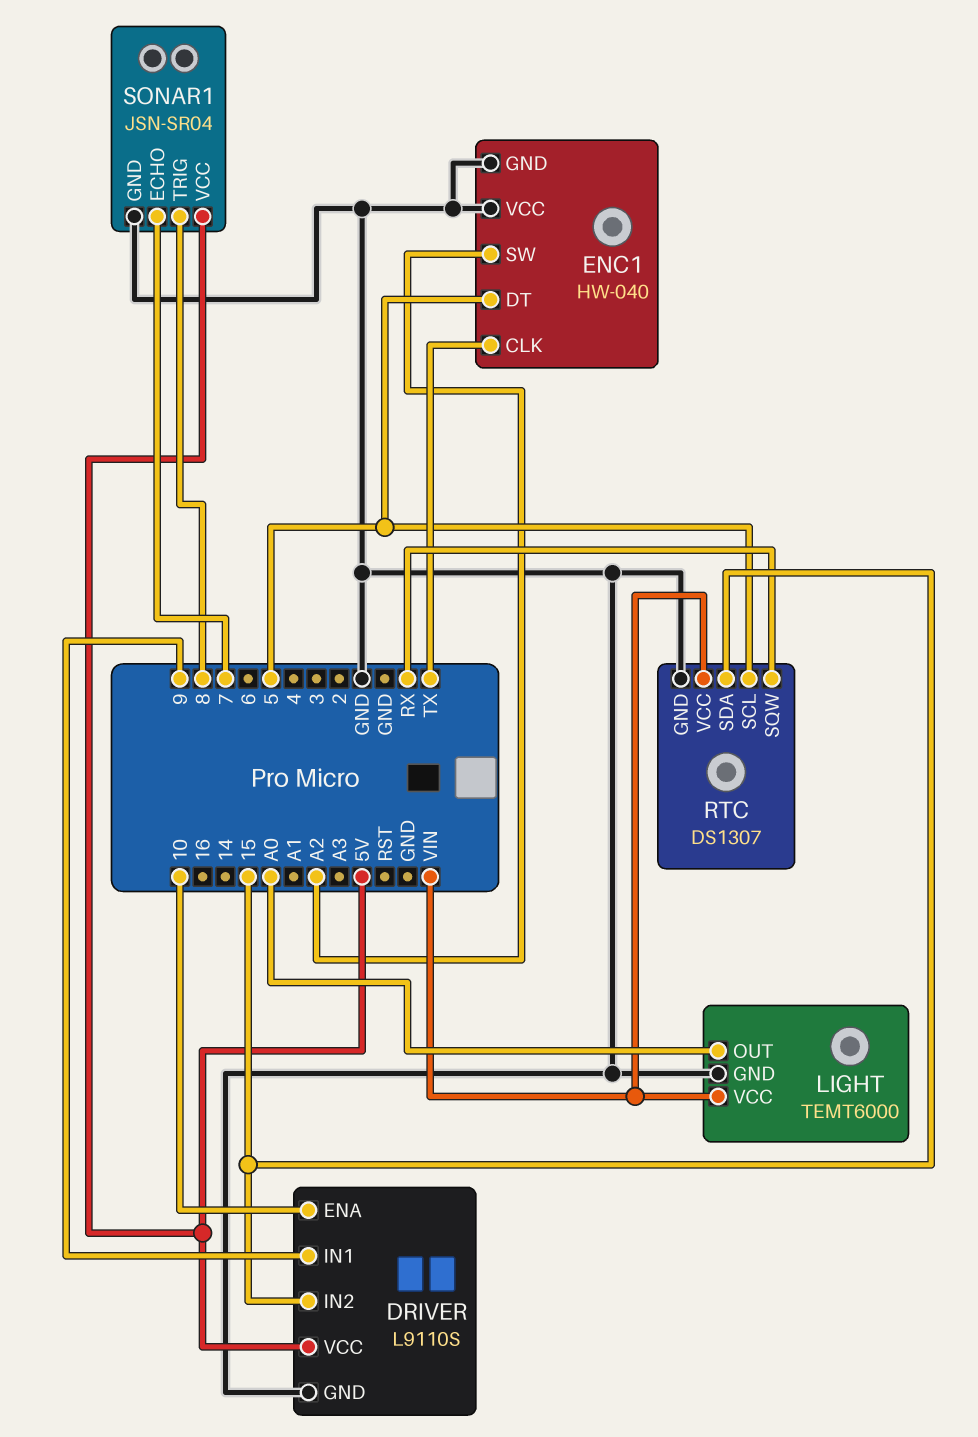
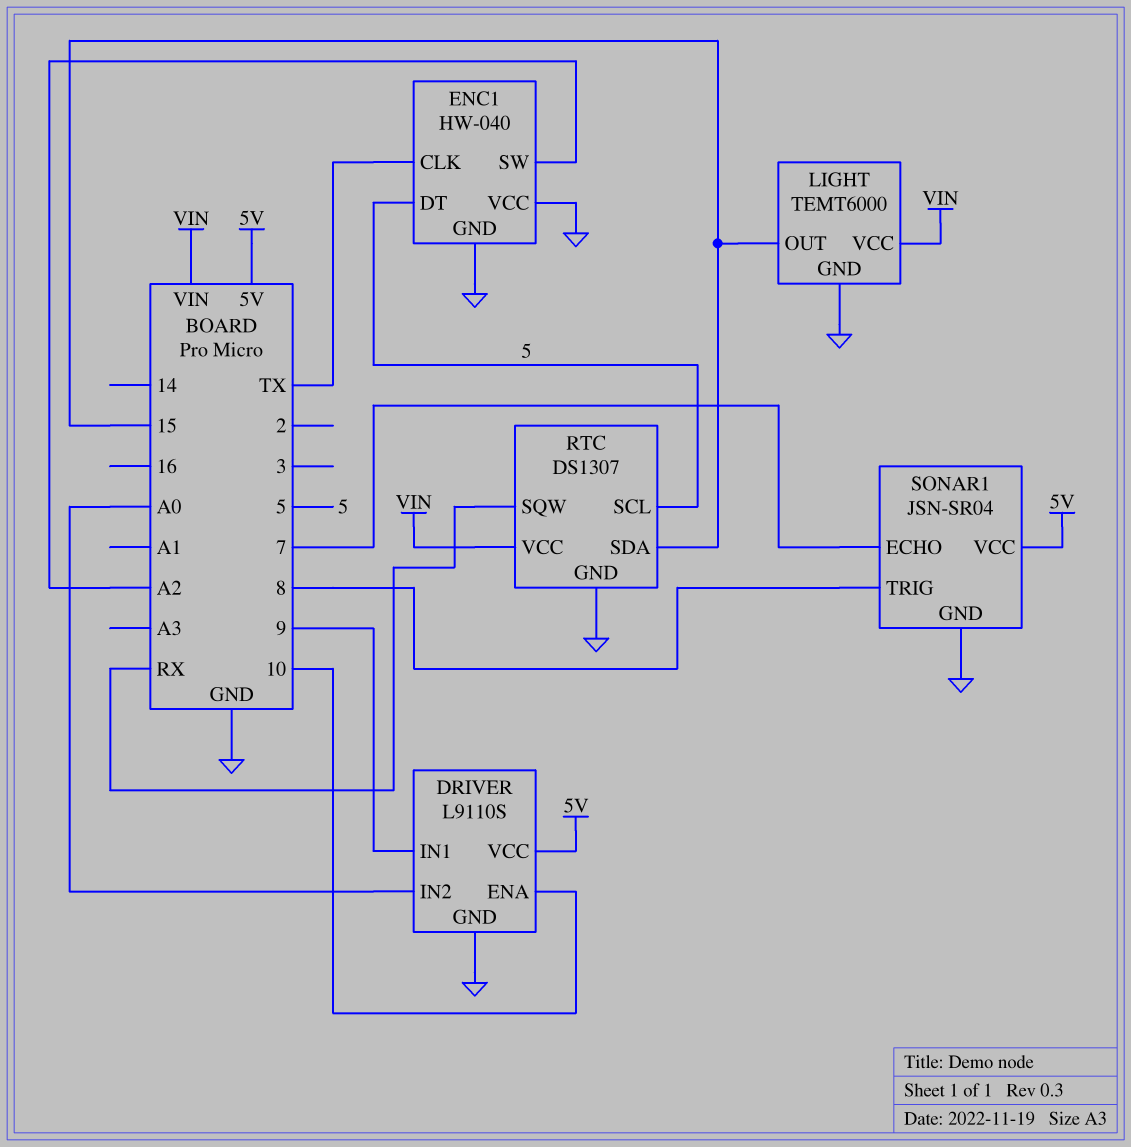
DRIVER pin IN2: 15 -> A0
LIGHT pin OUT: A0 -> 15

